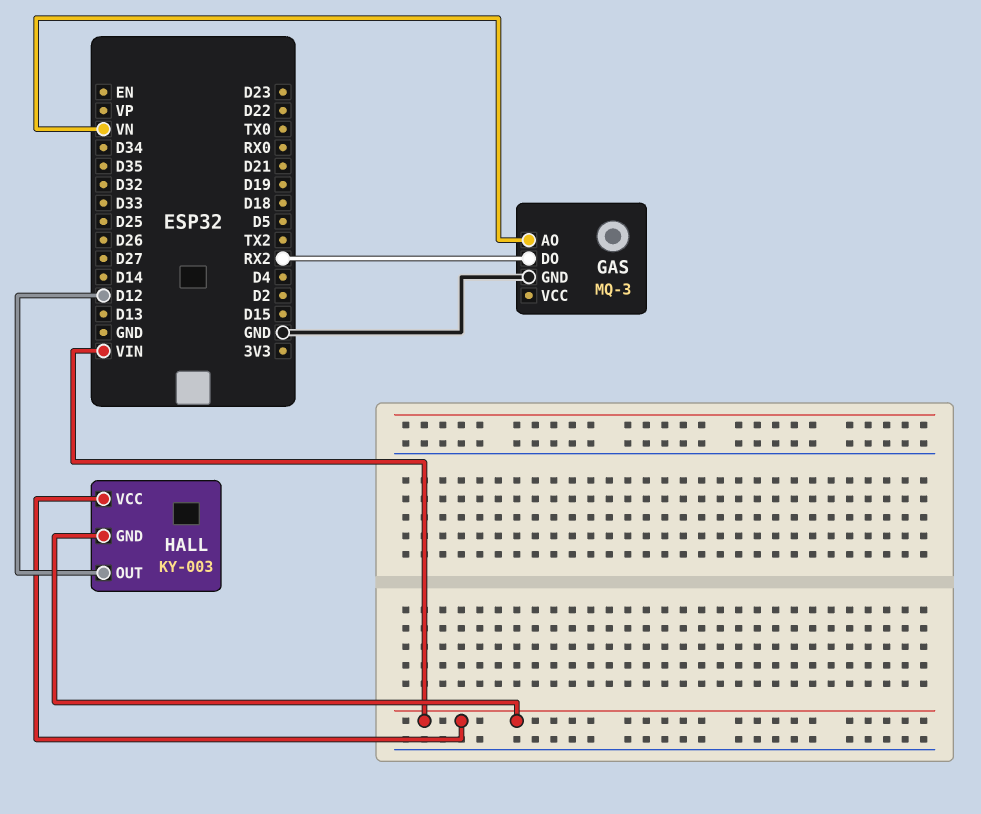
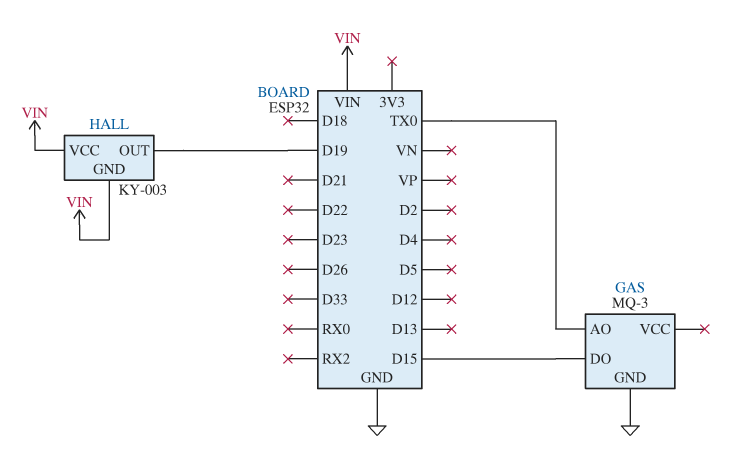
GAS pin AO: VN -> TX0
GAS pin DO: RX2 -> D15
HALL pin OUT: D12 -> D19

